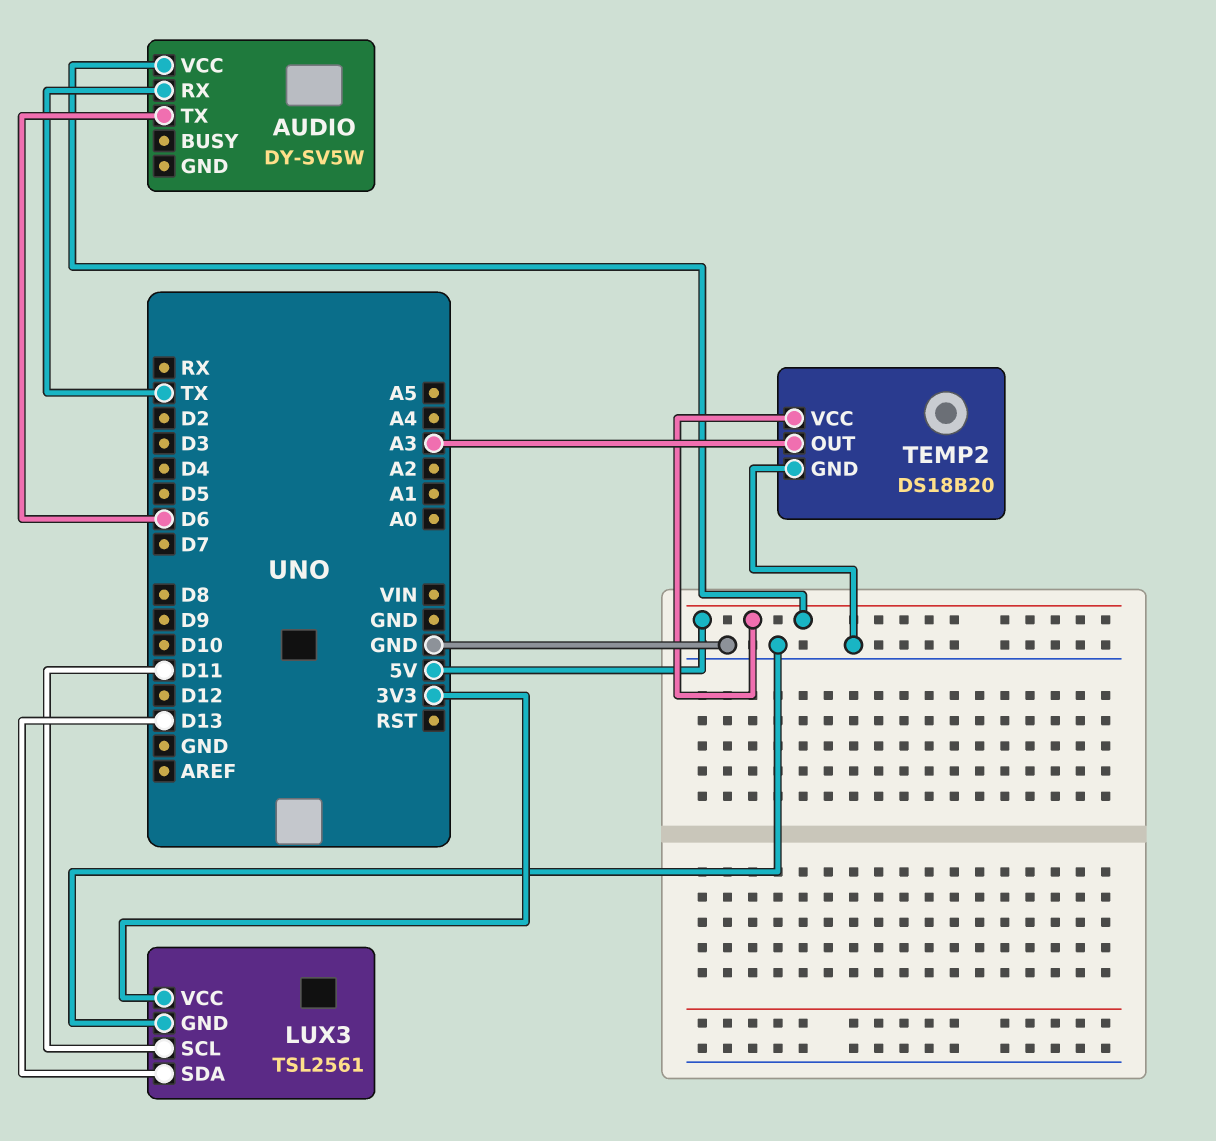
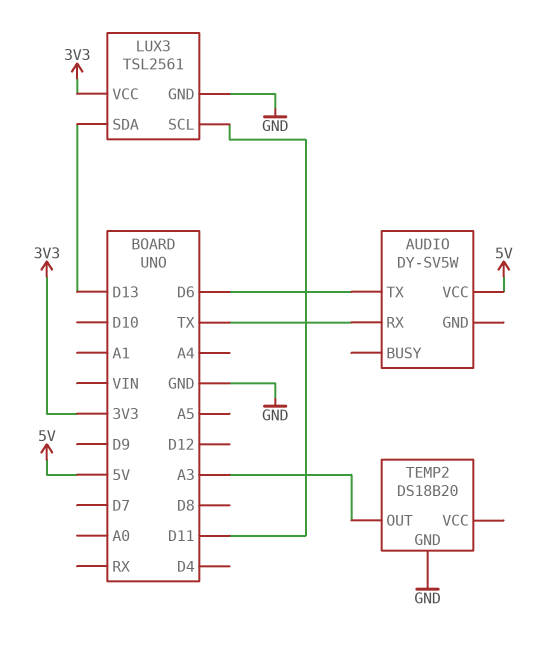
TEMP2 pin VCC: 5V -> none

